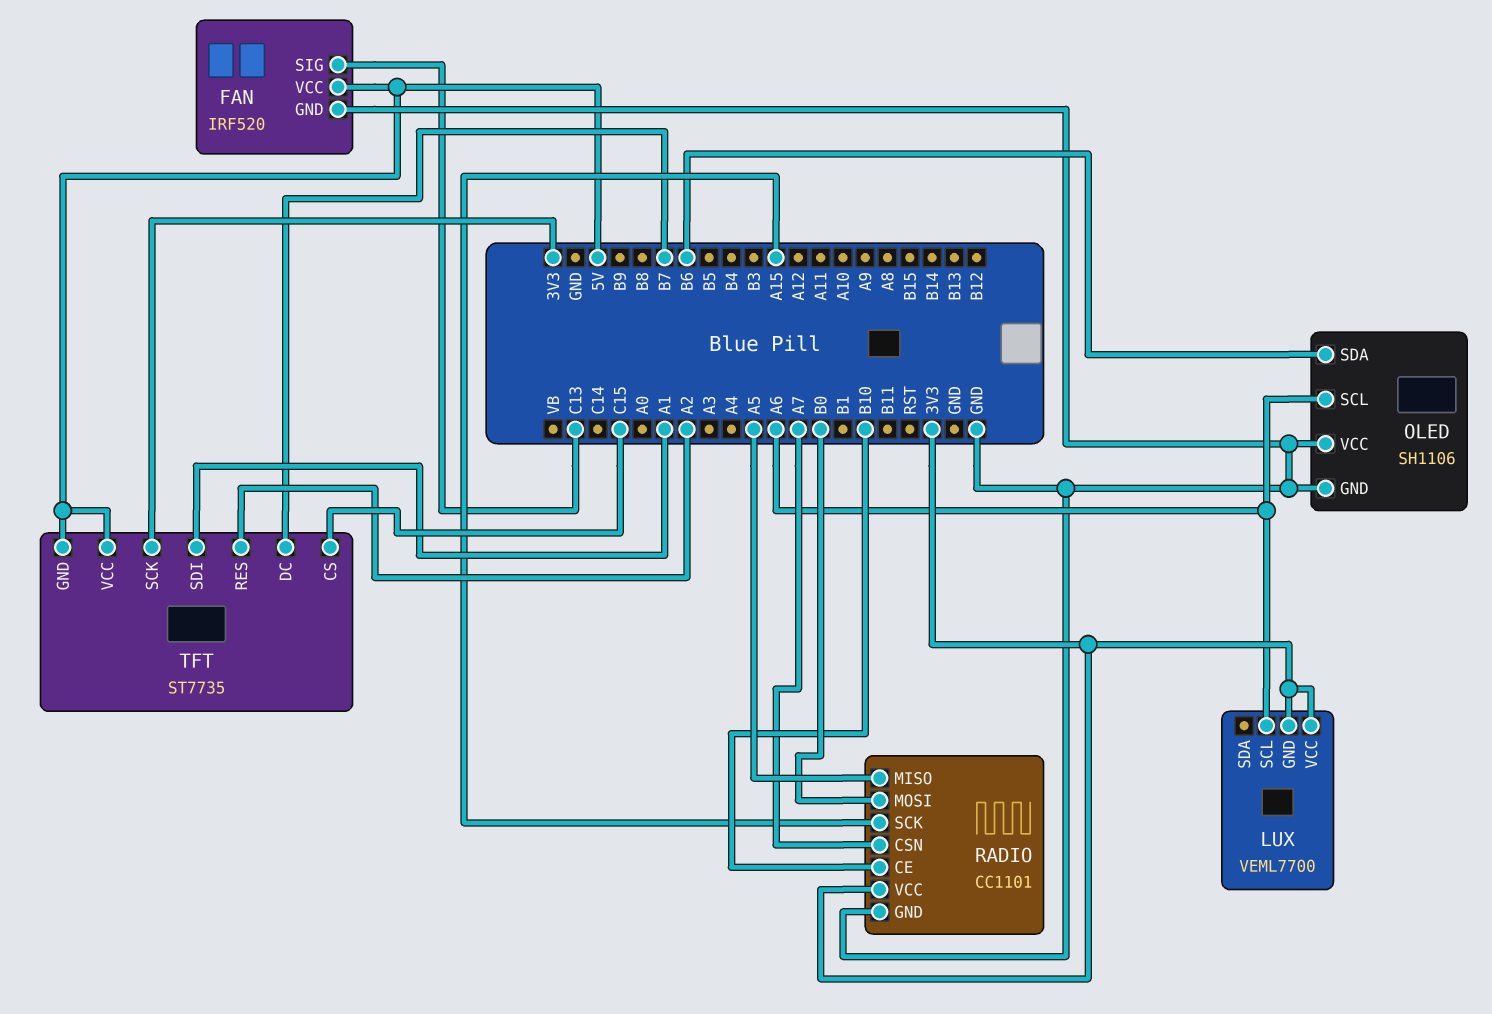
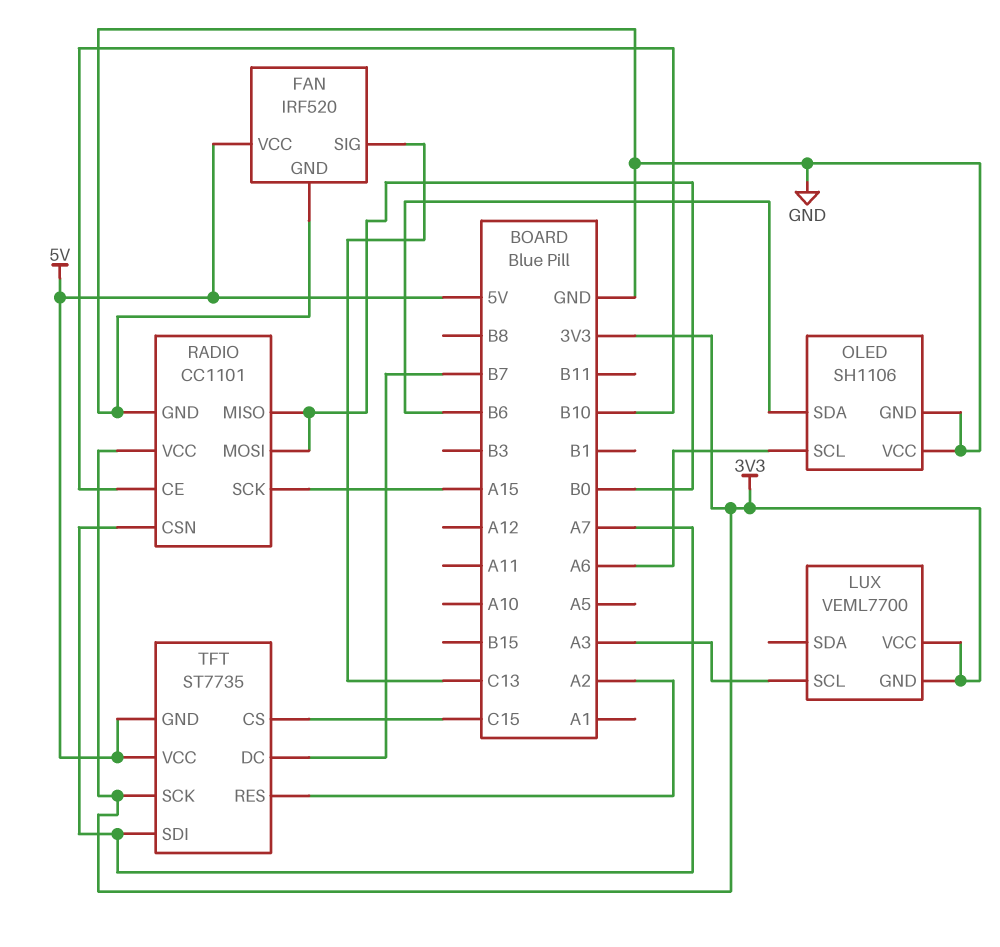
LUX pin SCL: A6 -> A3
RADIO pin MISO: A5 -> B0
TFT pin SDI: A1 -> A7

